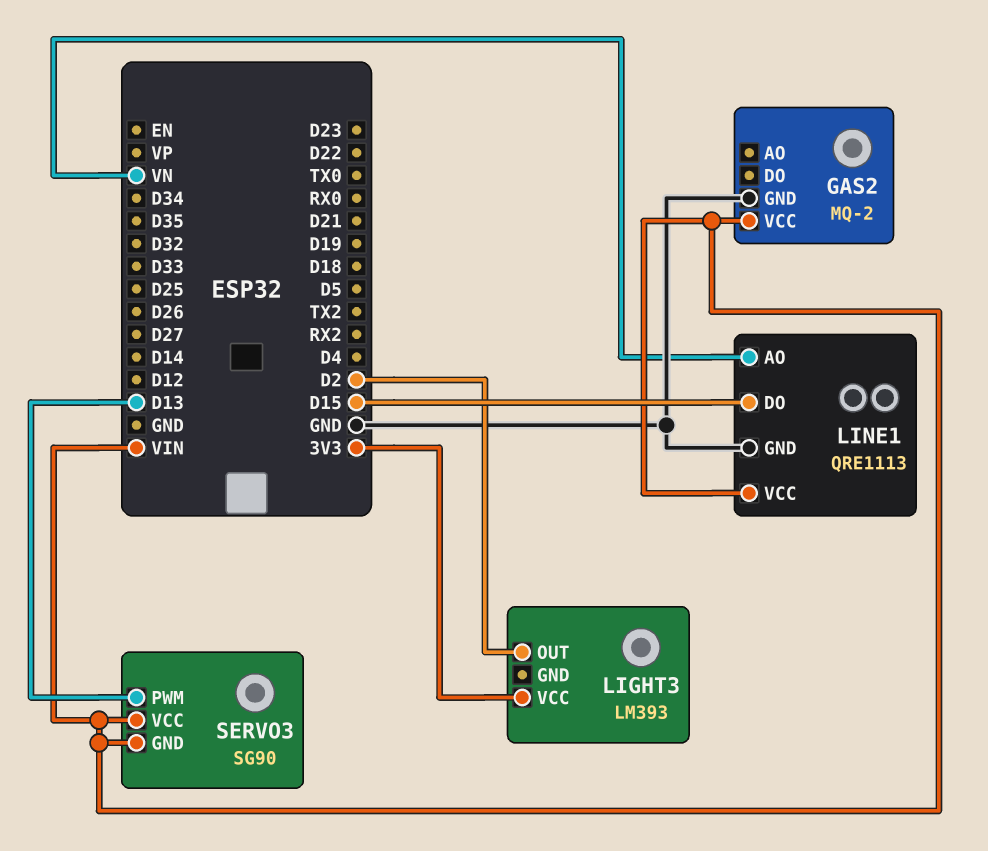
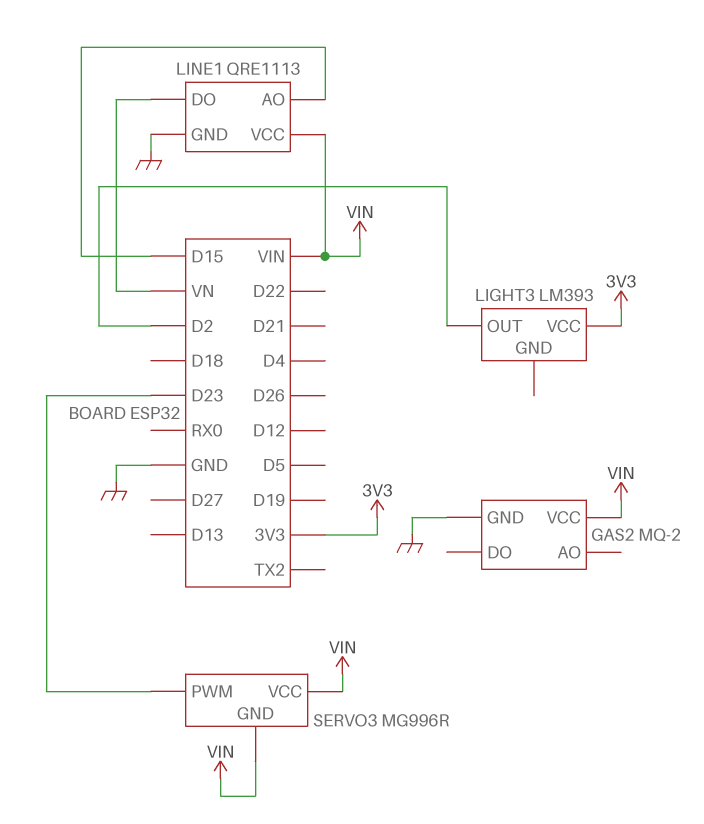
LINE1 pin AO: VN -> D15
LINE1 pin DO: D15 -> VN
SERVO3: SG90 -> MG996R
SERVO3 pin PWM: D13 -> D23

